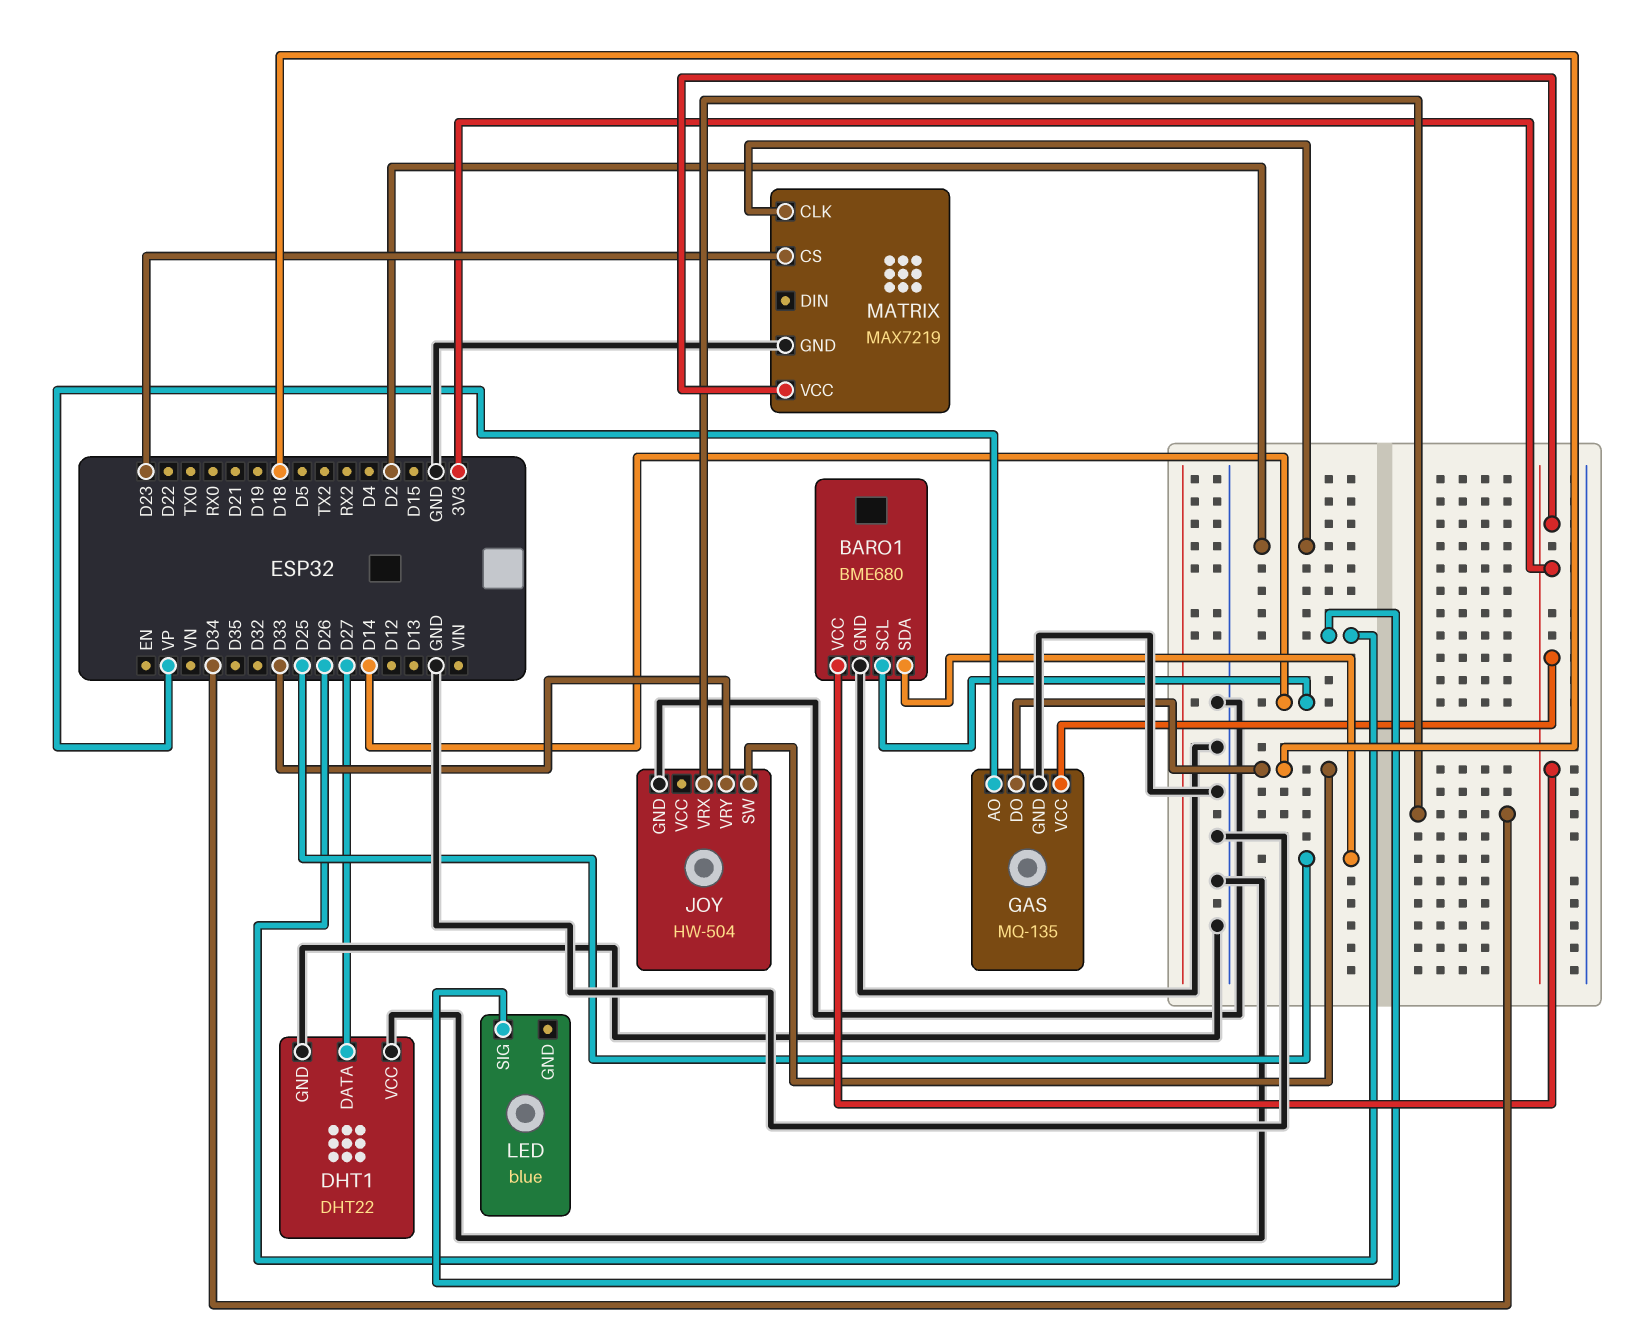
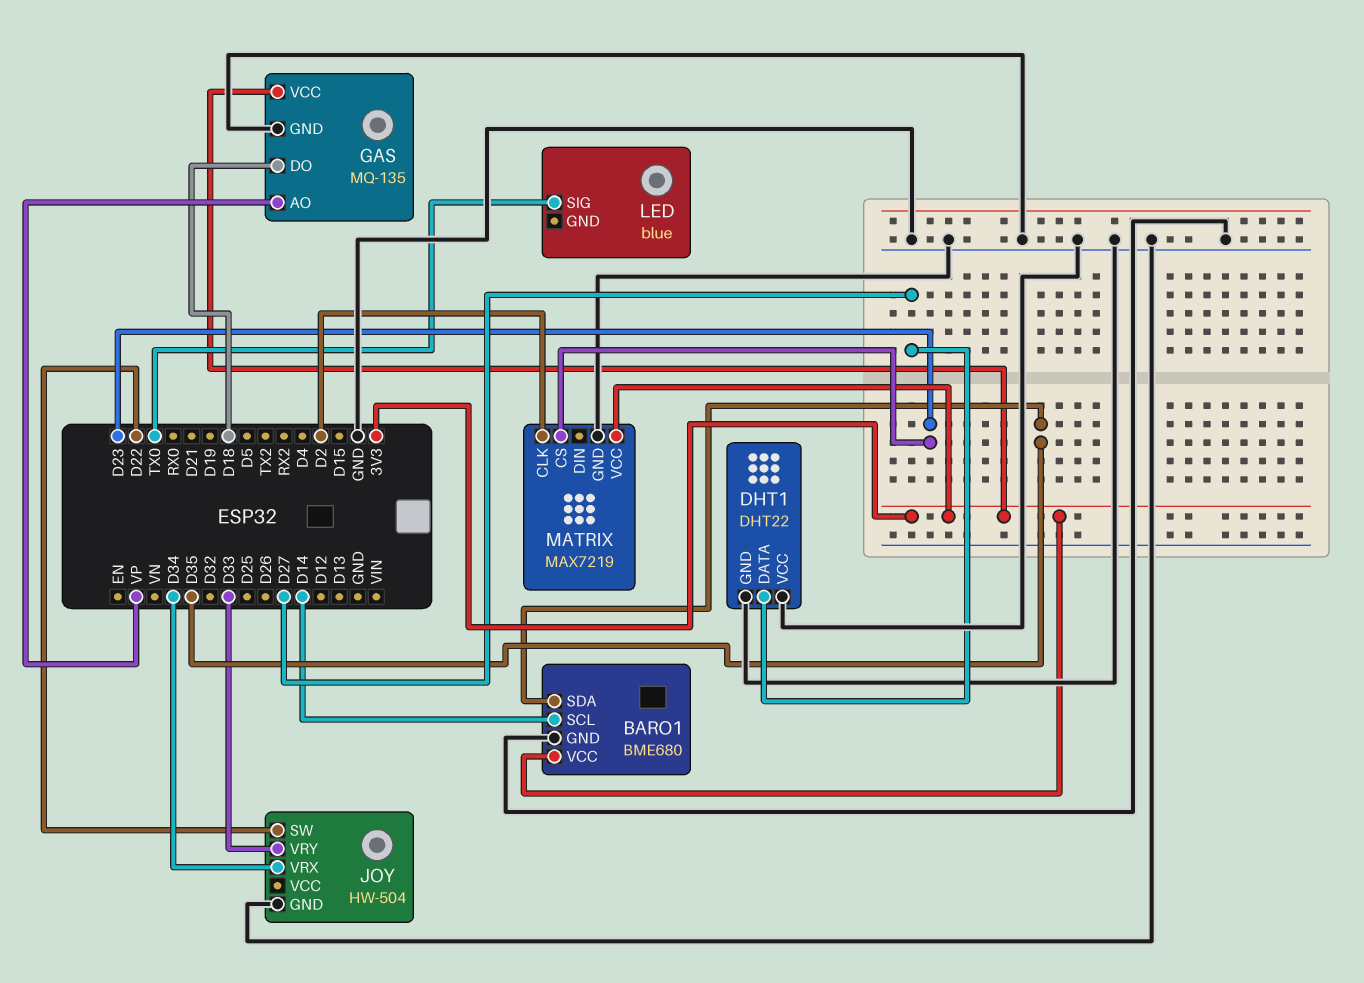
BARO1 pin SDA: D25 -> D35
JOY pin SW: D18 -> D22
LED pin SIG: D26 -> TX0

